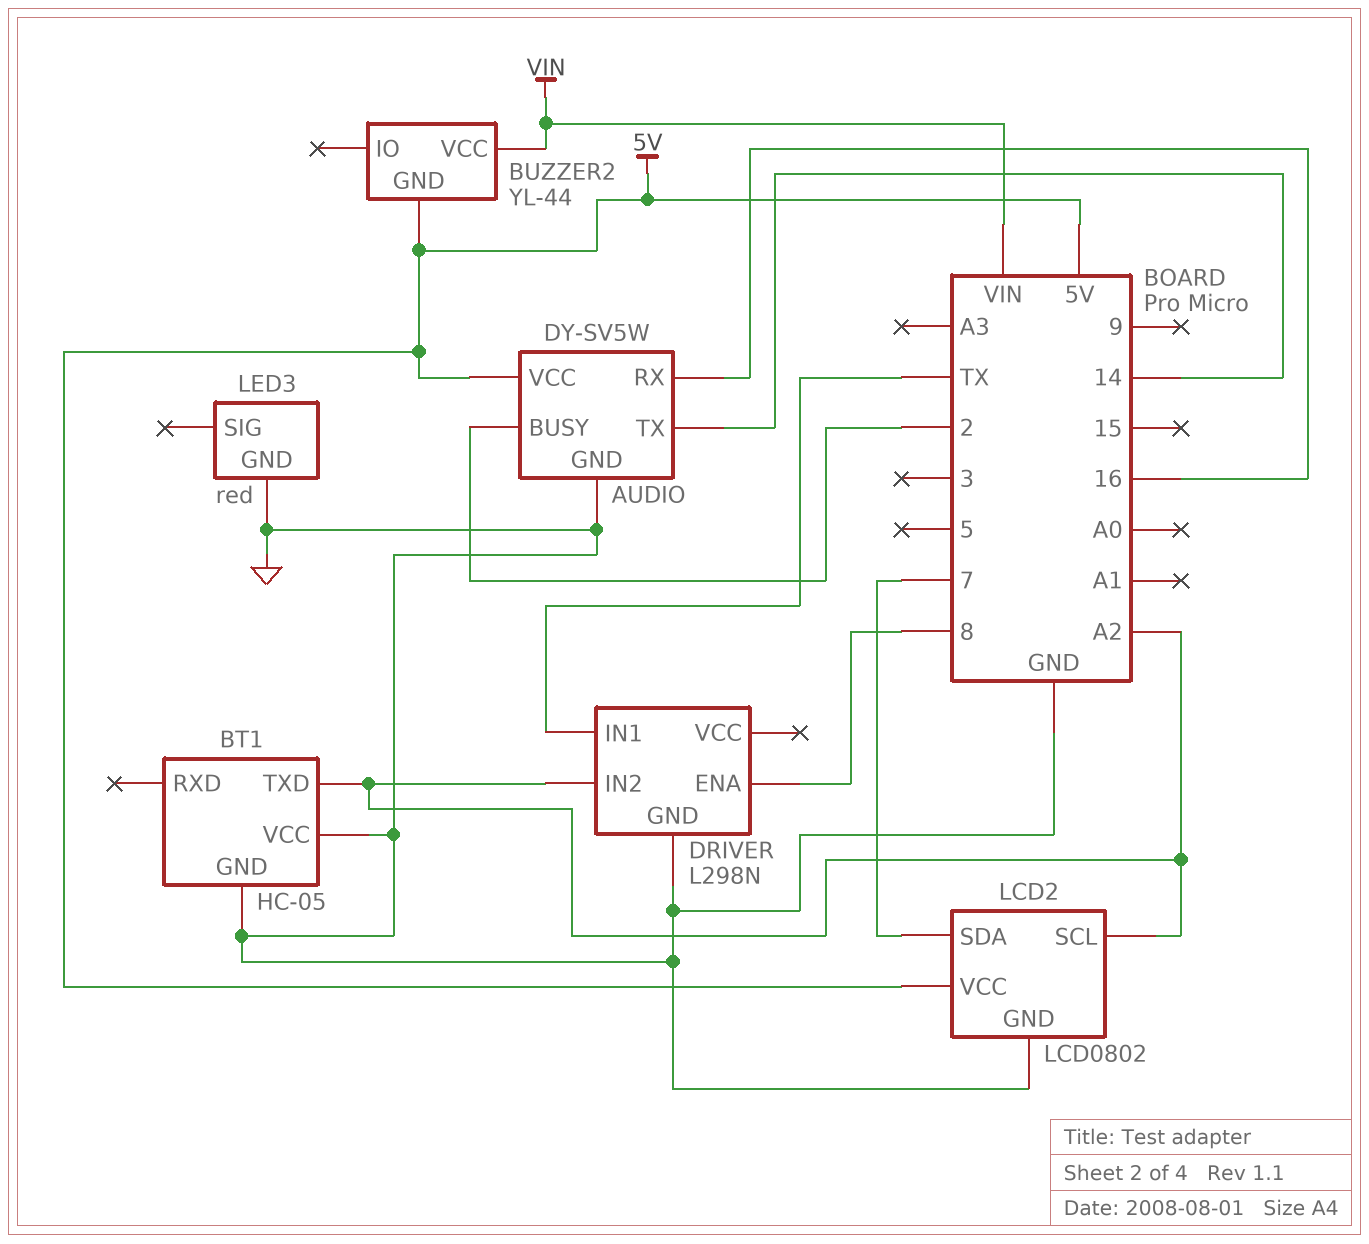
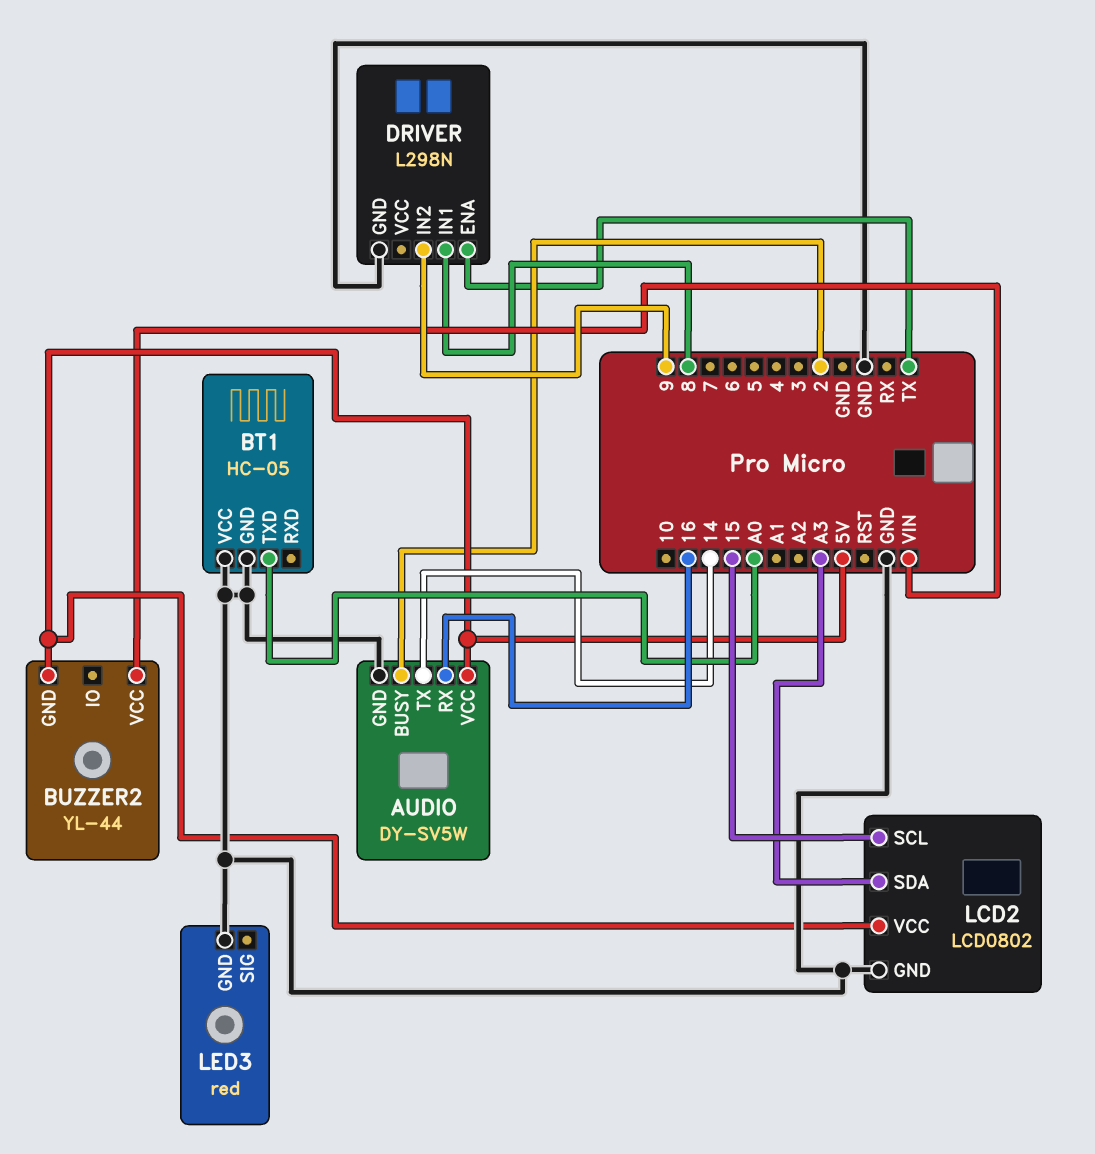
BT1 pin TXD: A2 -> A0
DRIVER pin ENA: 8 -> TX
DRIVER pin IN1: TX -> 8
DRIVER pin IN2: A2 -> 9
LCD2 pin SCL: A2 -> 15
LCD2 pin SDA: 7 -> A3

